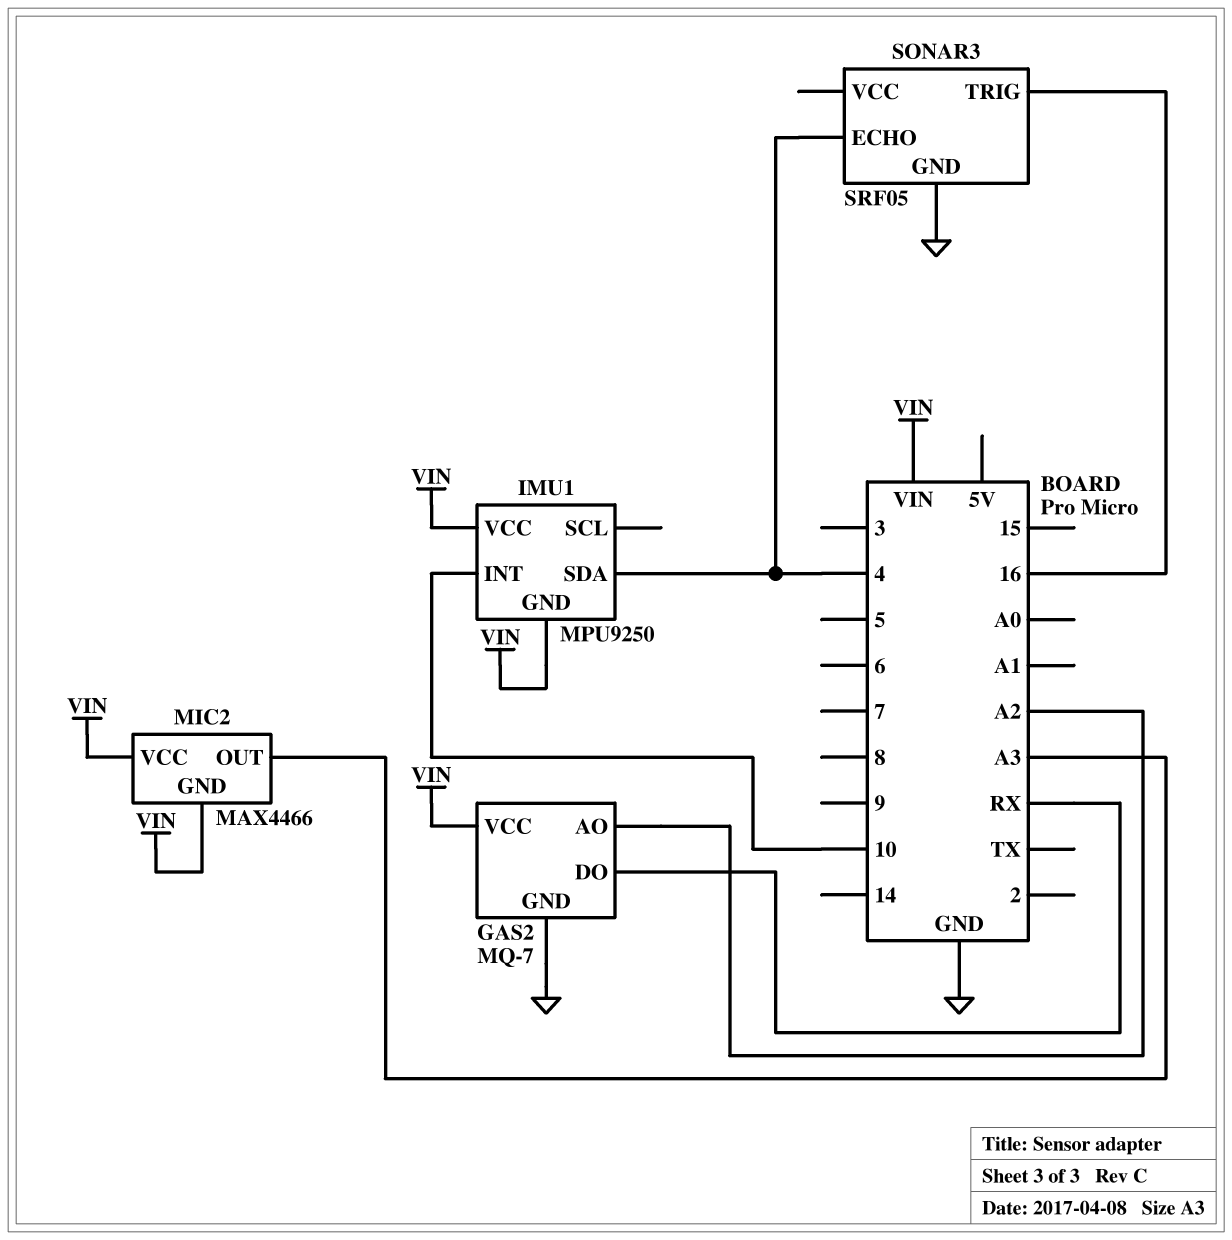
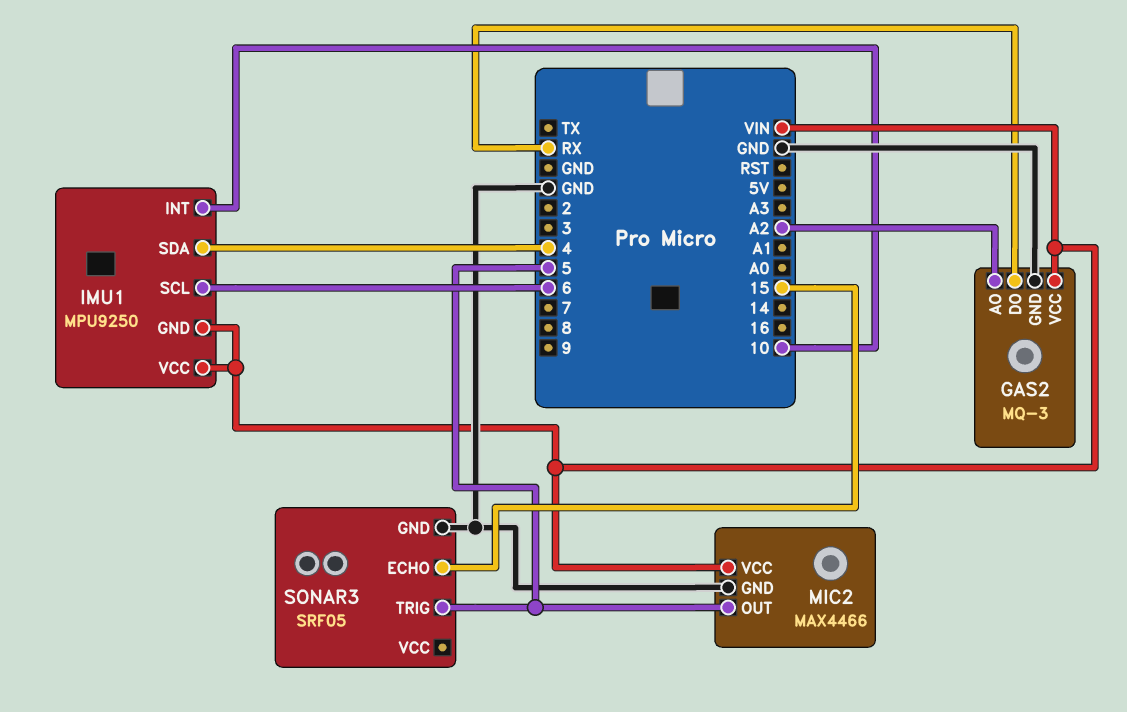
GAS2: MQ-7 -> MQ-3
IMU1 pin SCL: none -> 6
MIC2 pin GND: VIN -> GND
MIC2 pin OUT: A3 -> 5
SONAR3 pin ECHO: 4 -> 15
SONAR3 pin TRIG: 16 -> 5

